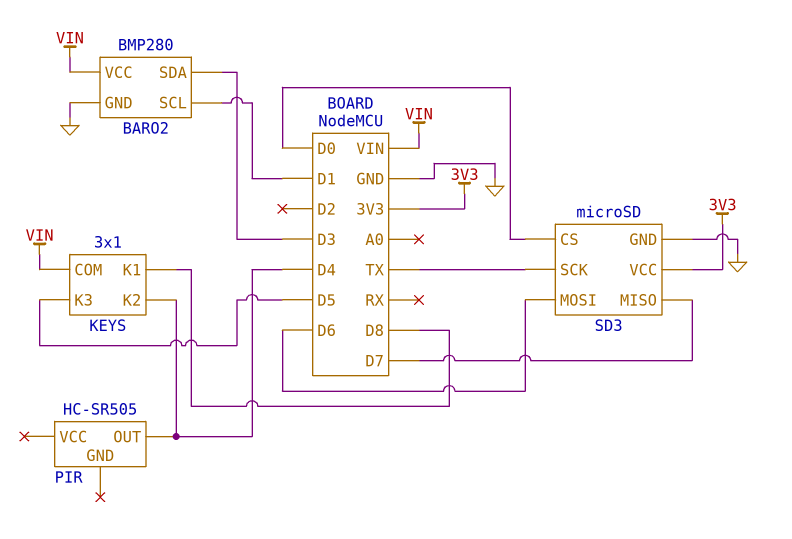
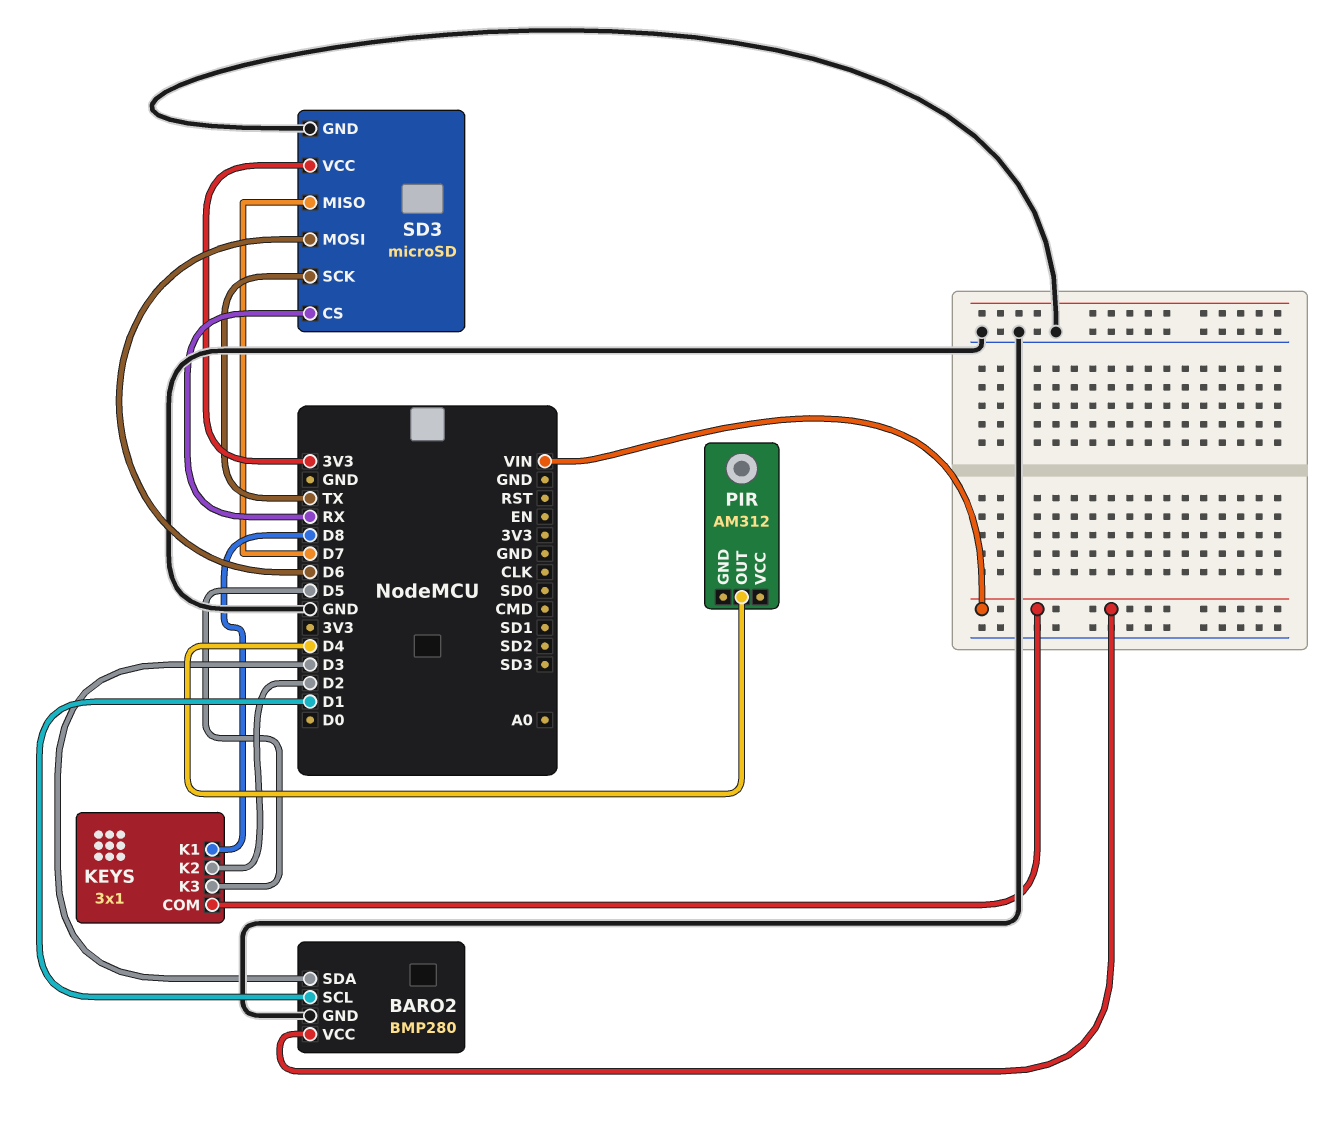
KEYS pin K2: D4 -> D2
PIR: HC-SR505 -> AM312
SD3 pin CS: D0 -> RX

